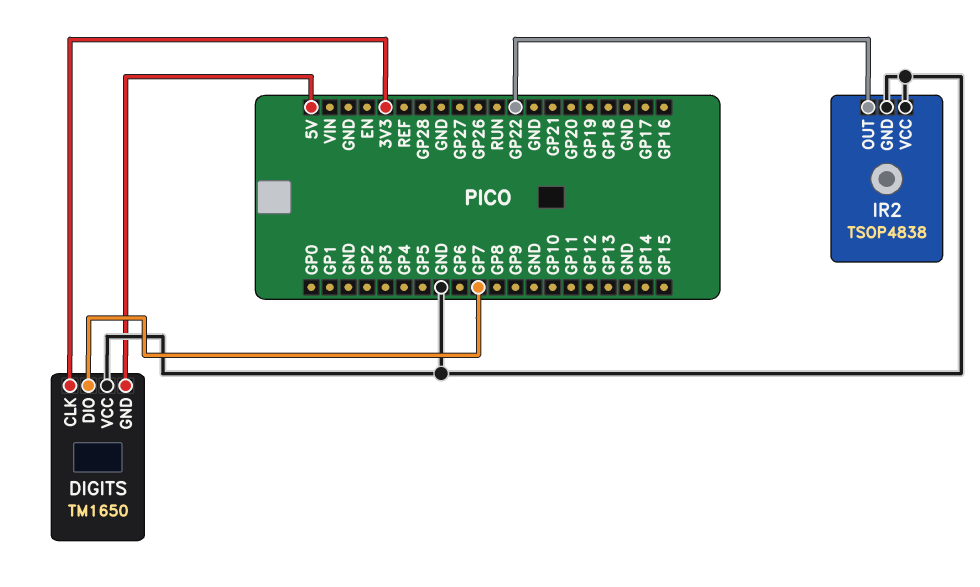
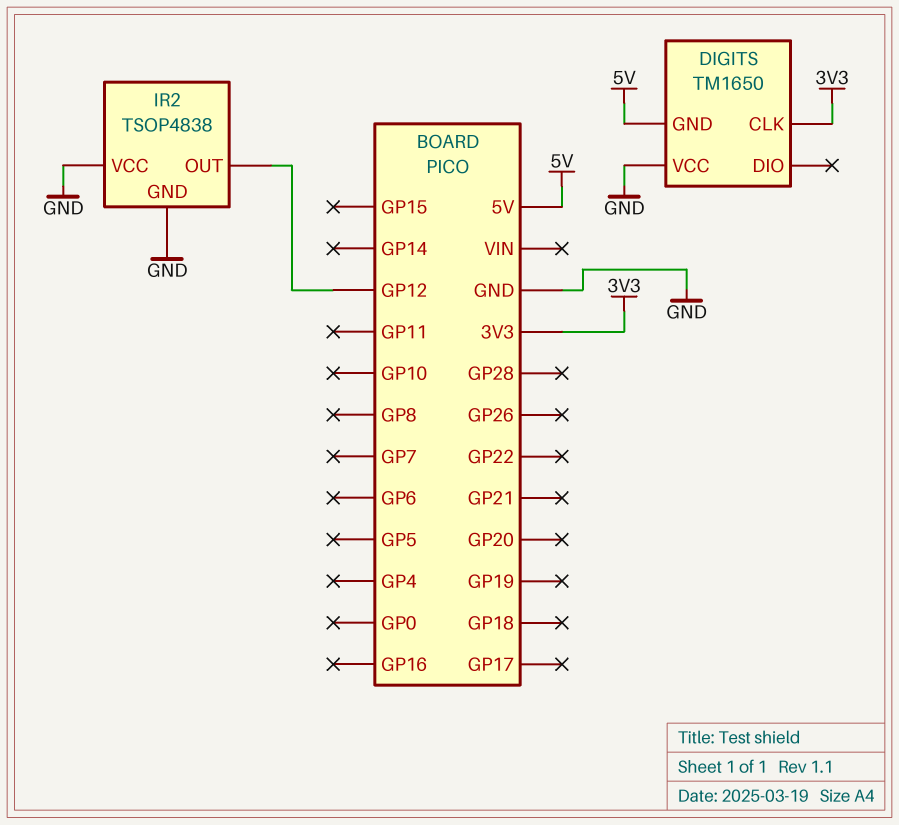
DIGITS pin DIO: GP7 -> none
IR2 pin OUT: GP22 -> GP12

